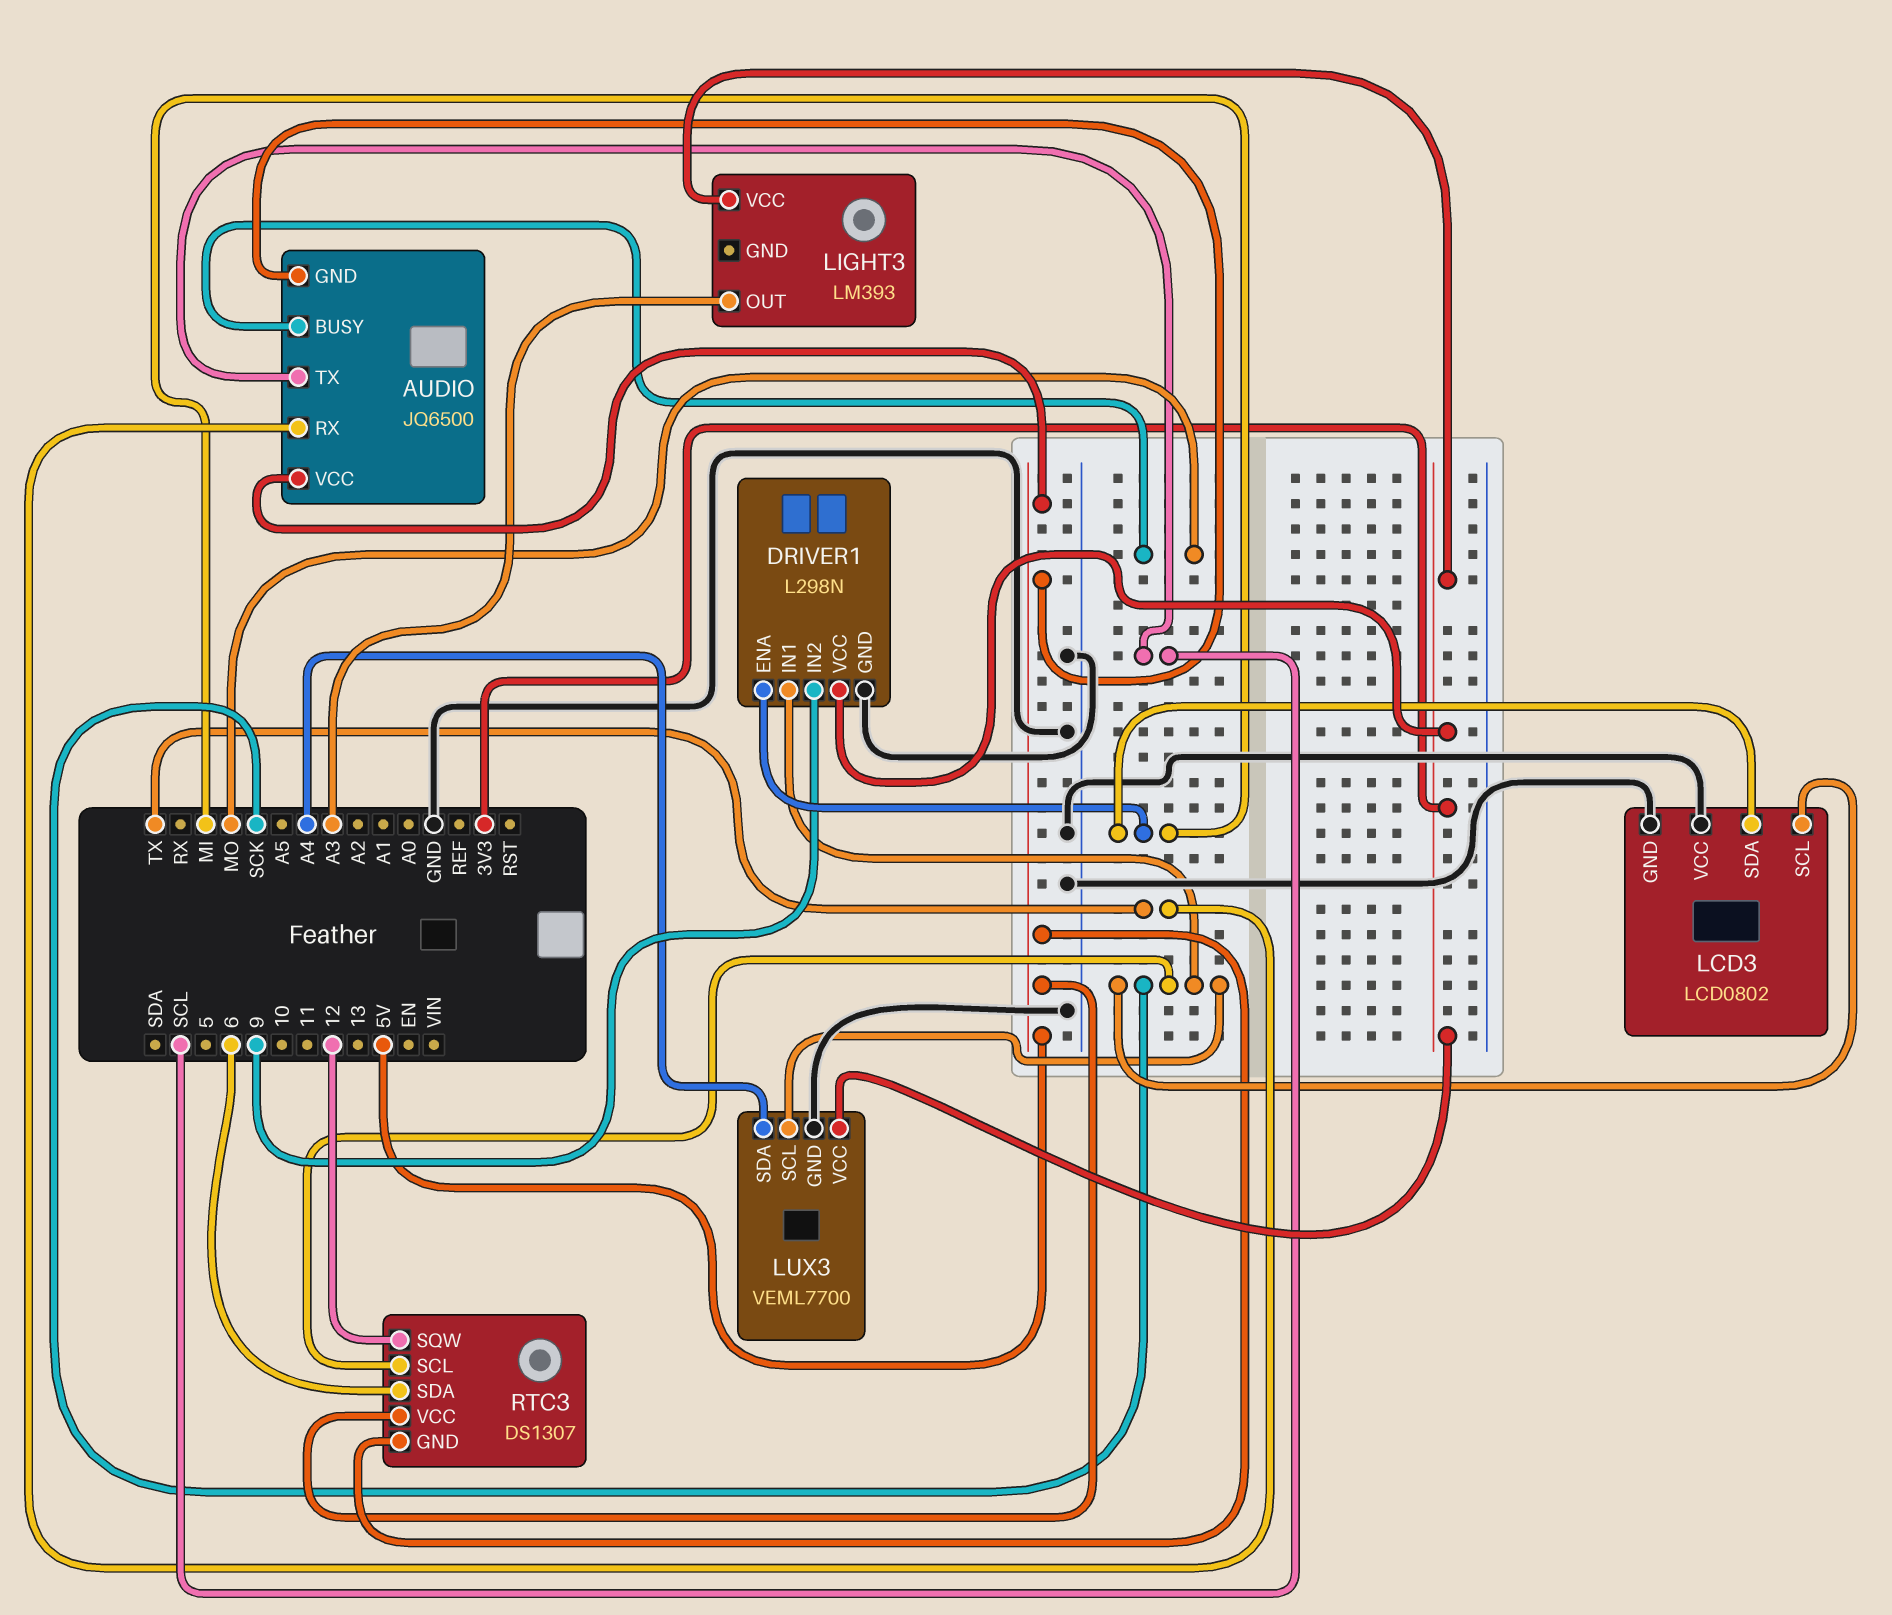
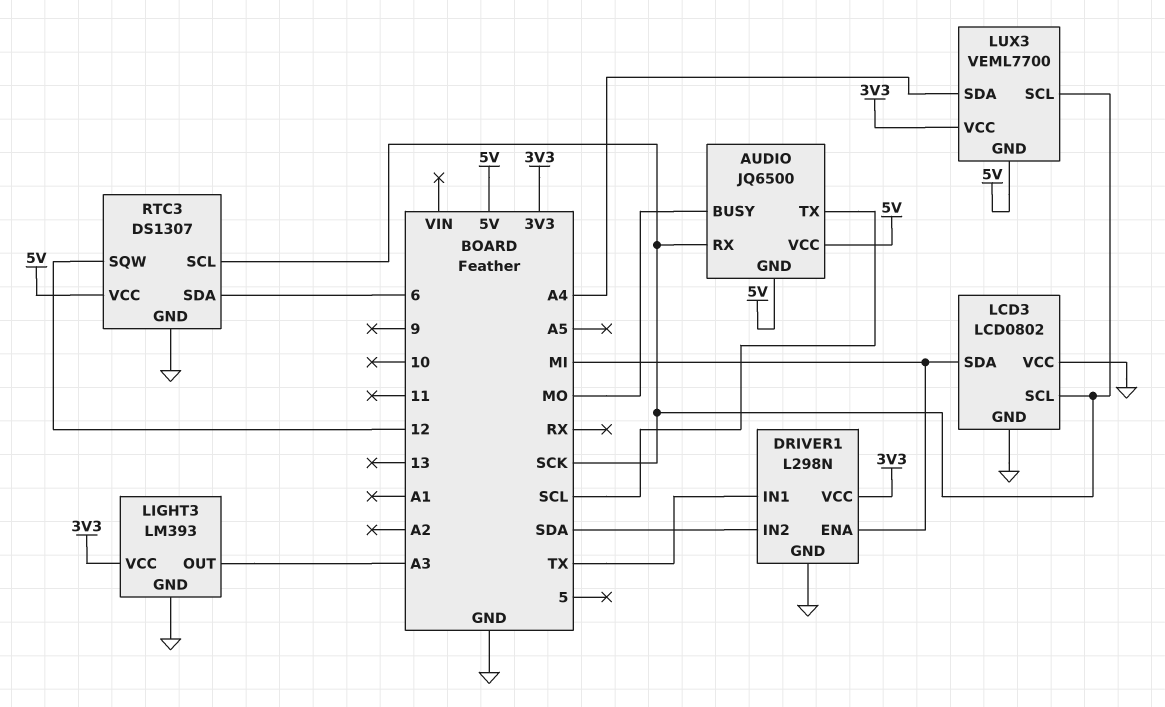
AUDIO pin RX: TX -> SCK
DRIVER1 pin IN1: SCK -> TX
DRIVER1 pin IN2: 9 -> SDA
LIGHT3 pin GND: none -> GND
LUX3 pin GND: GND -> 5V
RTC3 pin GND: 5V -> GND

